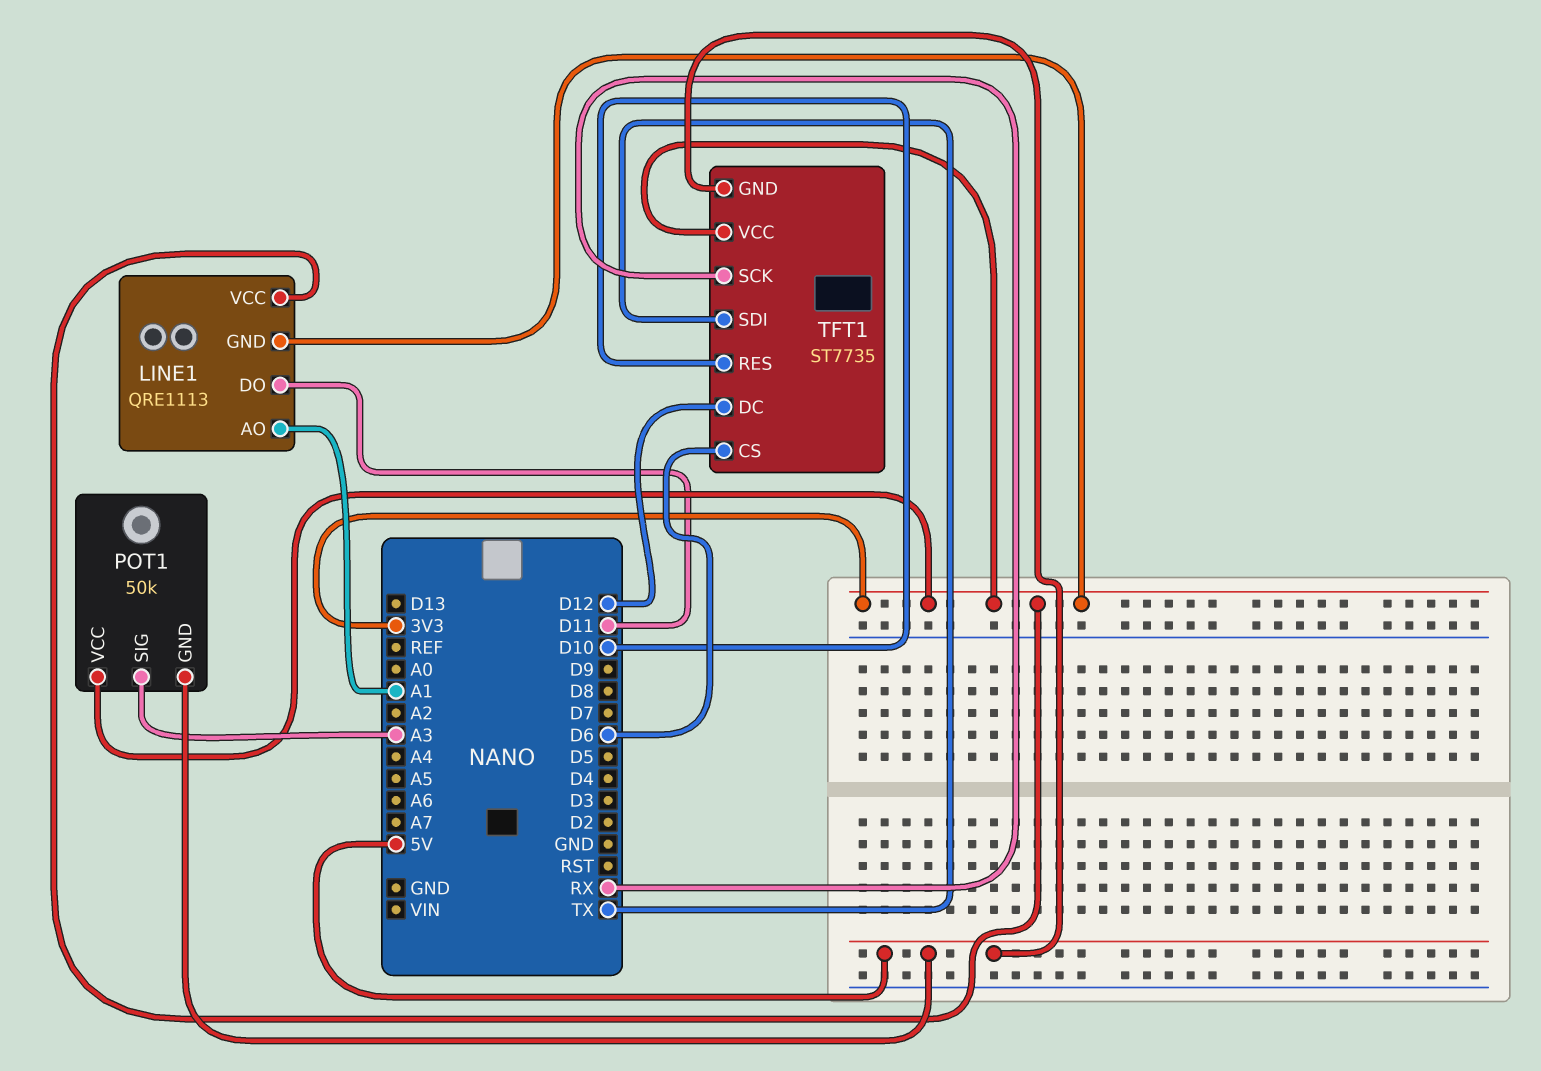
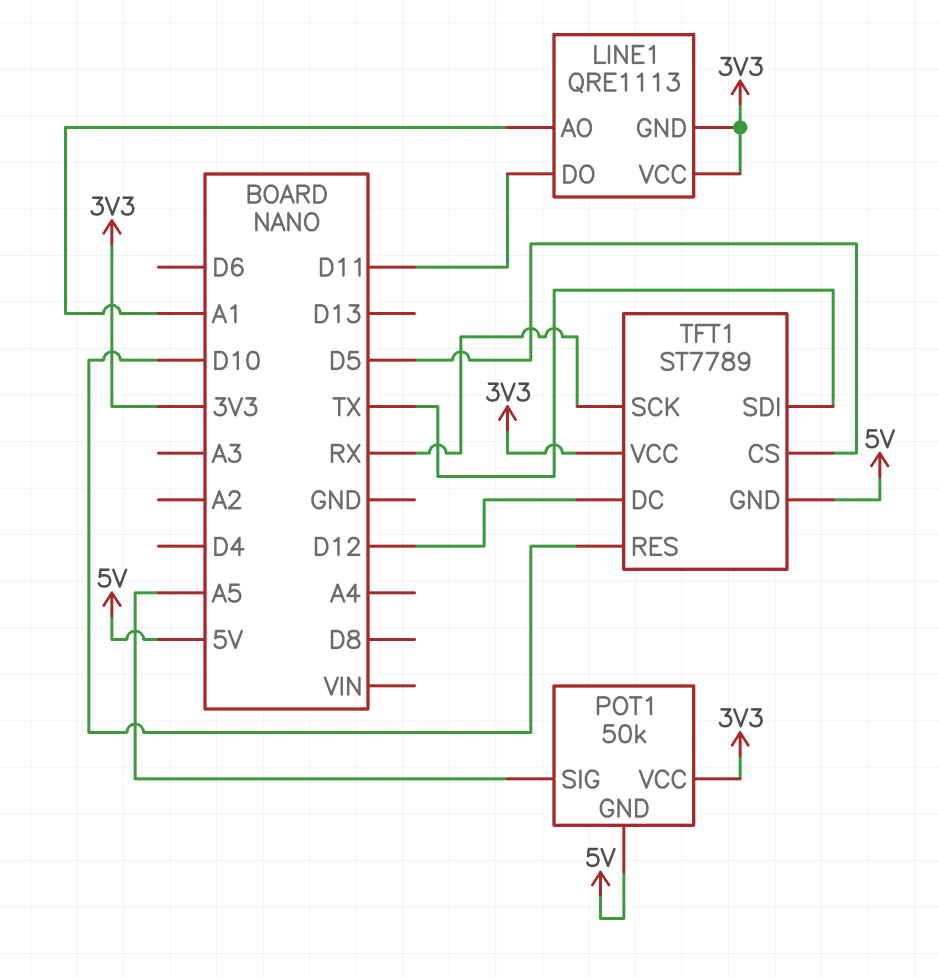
POT1 pin SIG: A3 -> A5
TFT1: ST7735 -> ST7789
TFT1 pin CS: D6 -> D5

